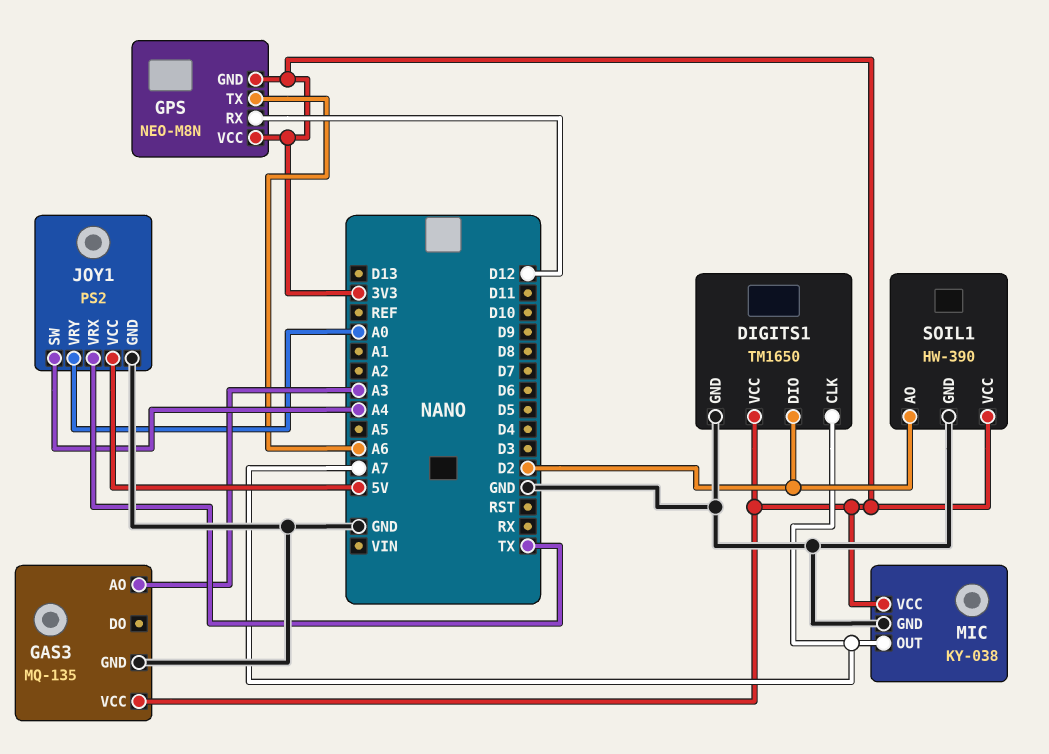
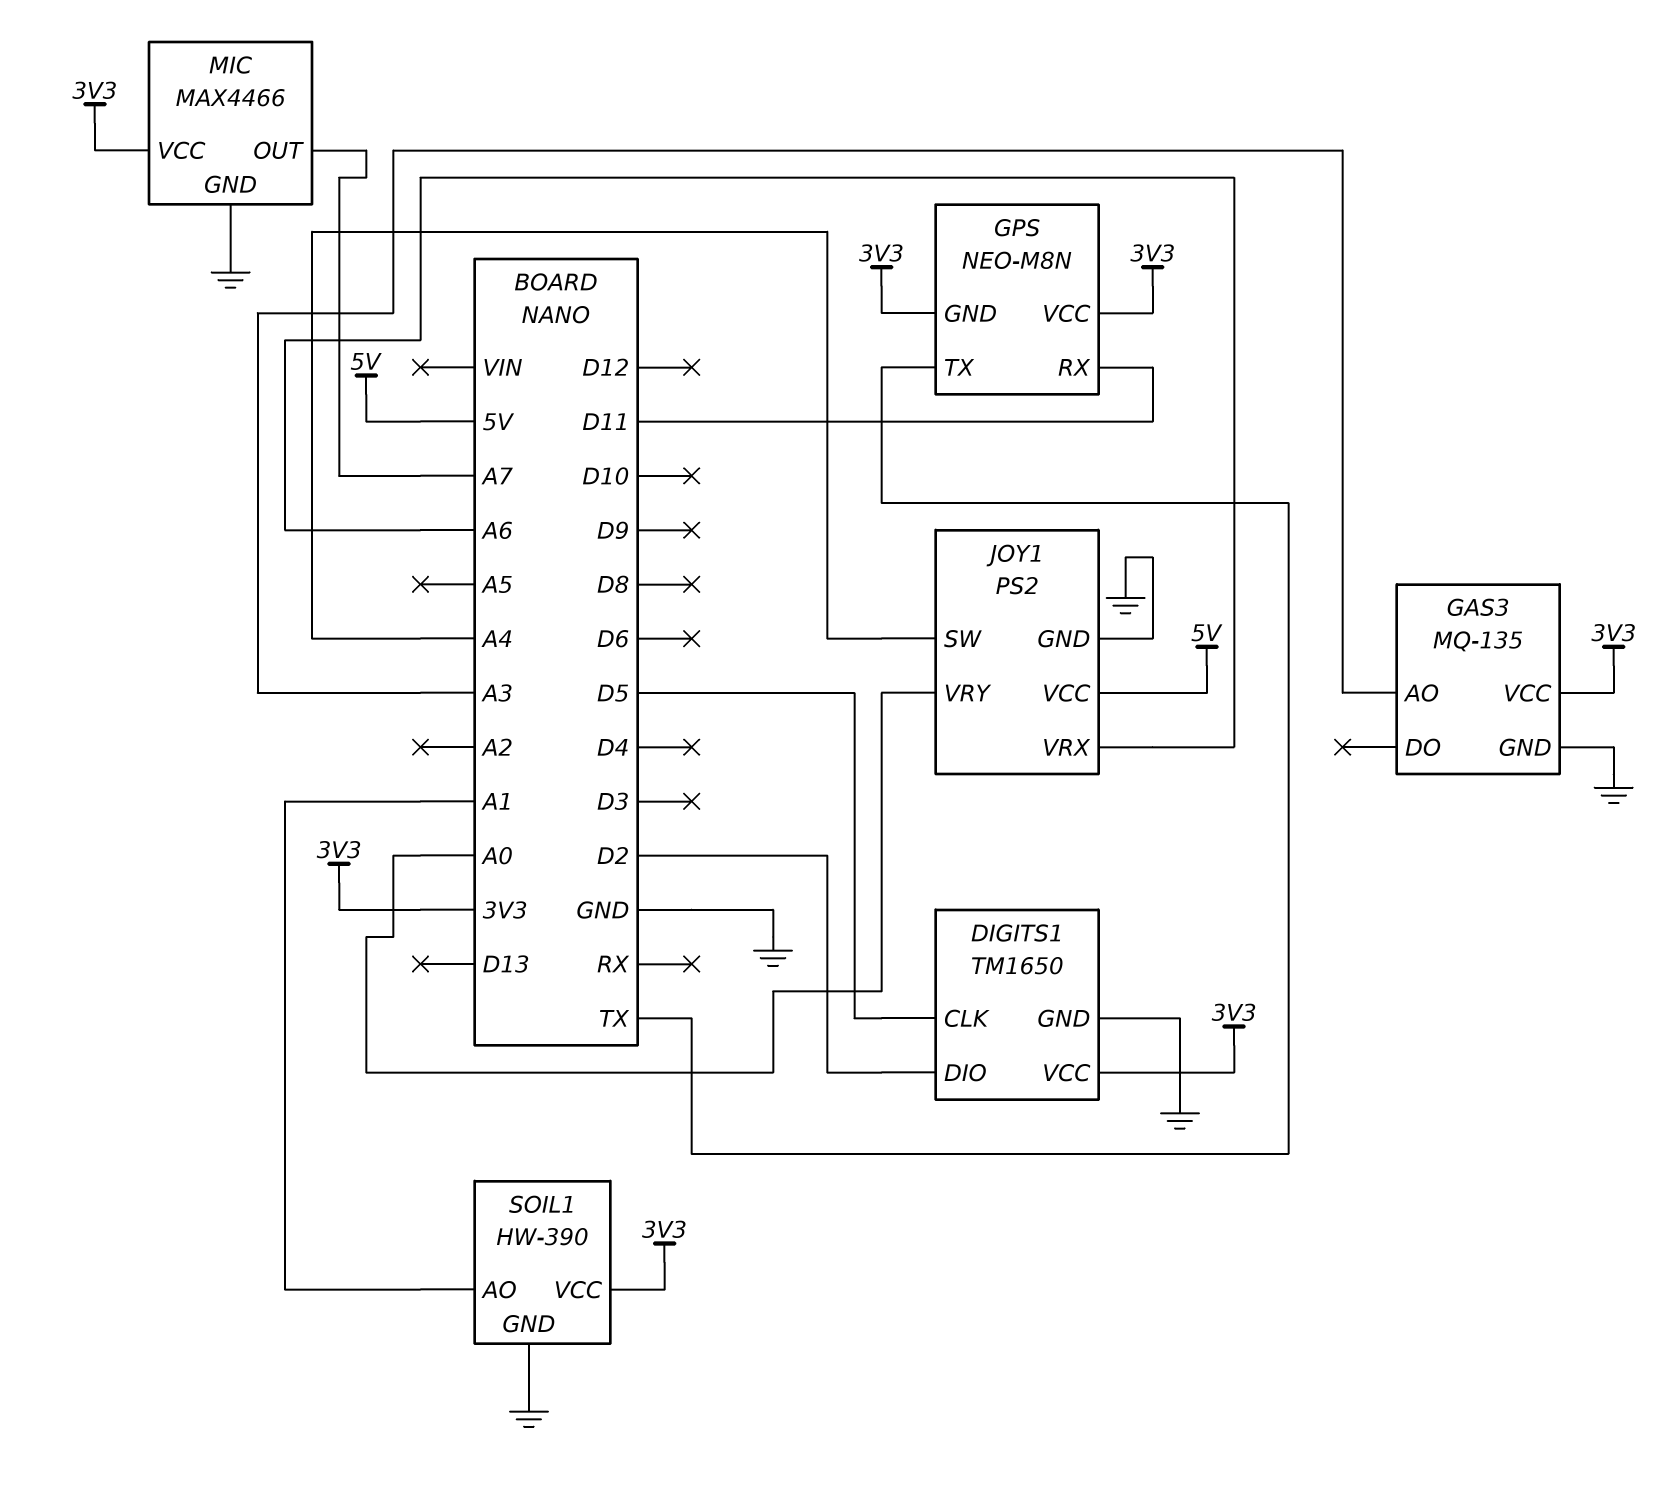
DIGITS1 pin CLK: A7 -> D5
GPS pin RX: D12 -> D11
GPS pin TX: A6 -> TX
JOY1 pin VRX: TX -> A6
MIC: KY-038 -> MAX4466
SOIL1 pin AO: D2 -> A1

